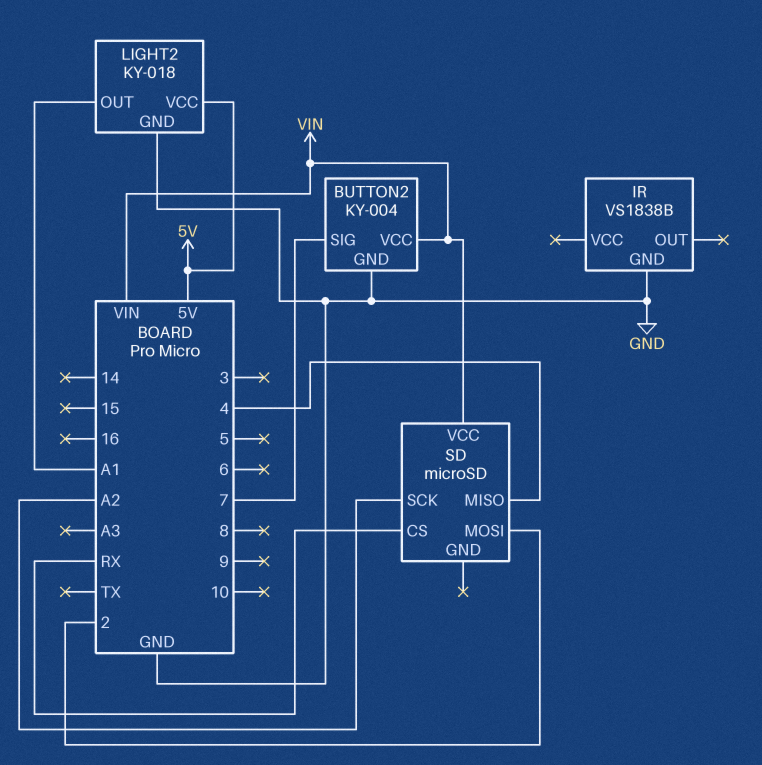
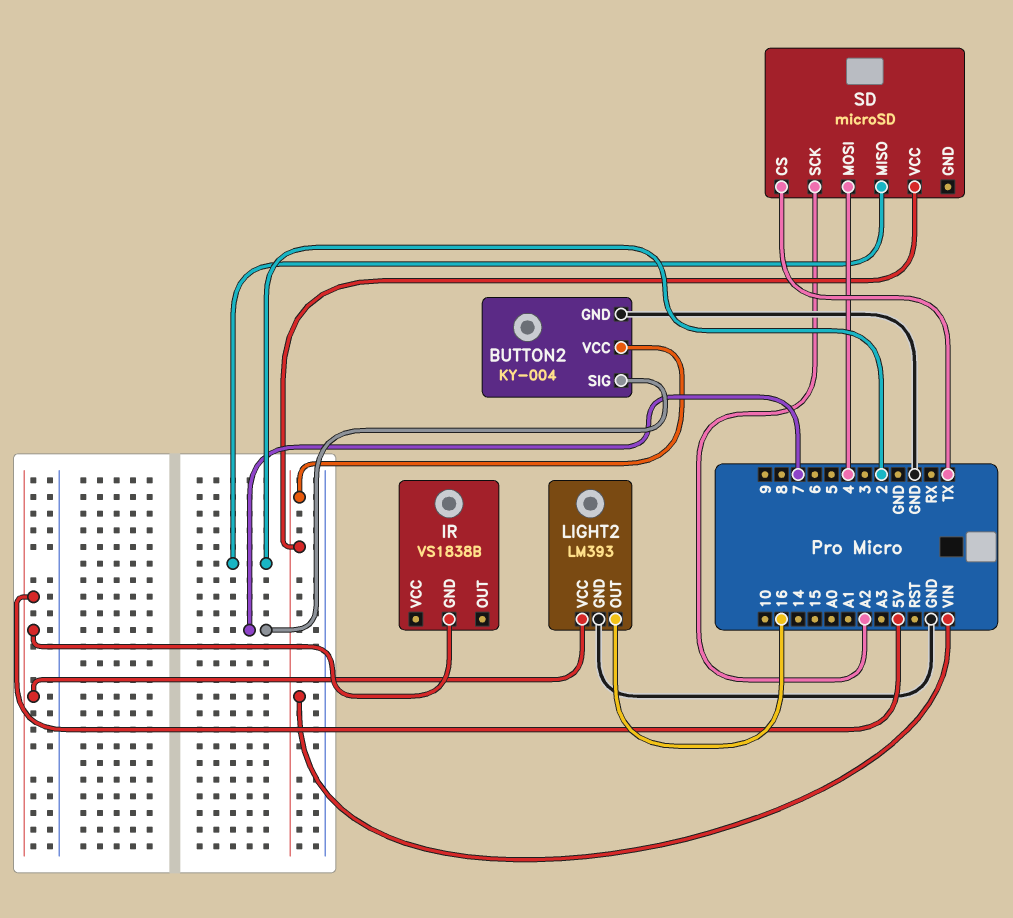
IR pin GND: GND -> 5V
LIGHT2: KY-018 -> LM393
LIGHT2 pin OUT: A1 -> 16
SD pin CS: RX -> TX
SD pin MISO: 4 -> 2
SD pin MOSI: 2 -> 4

